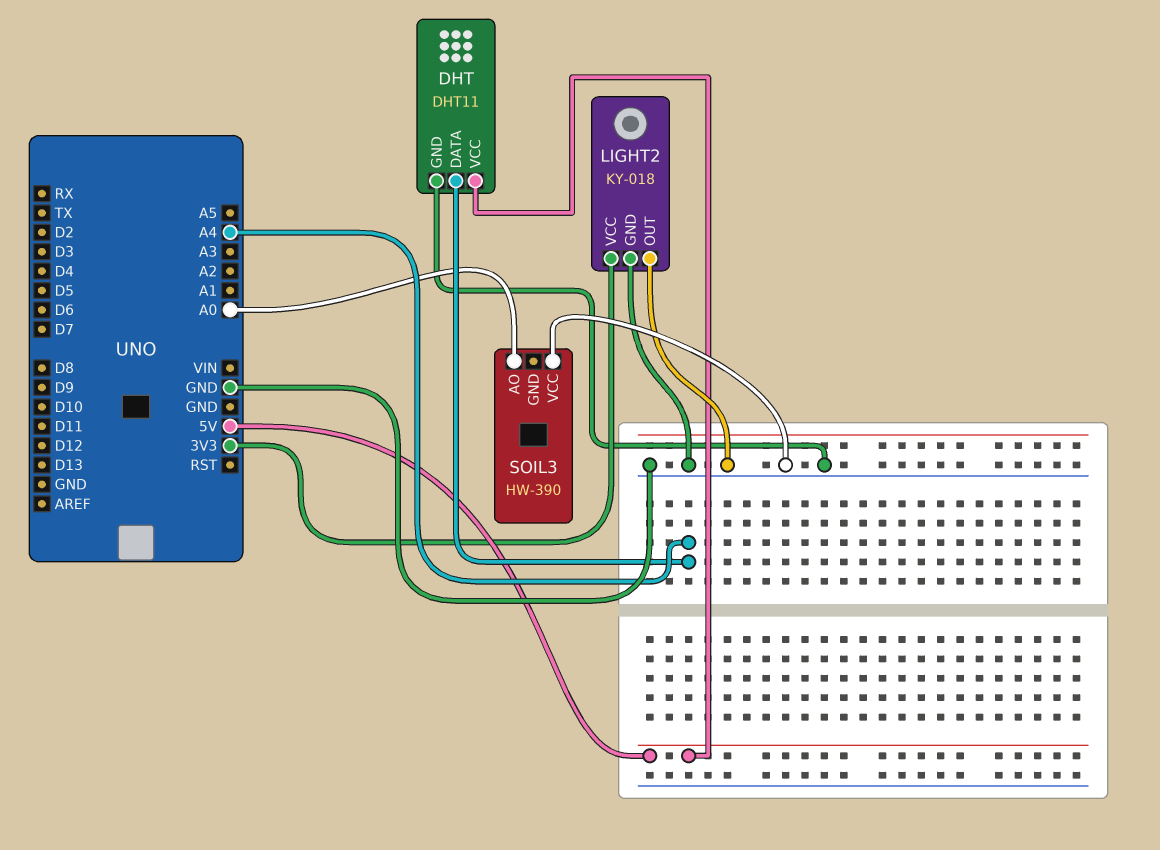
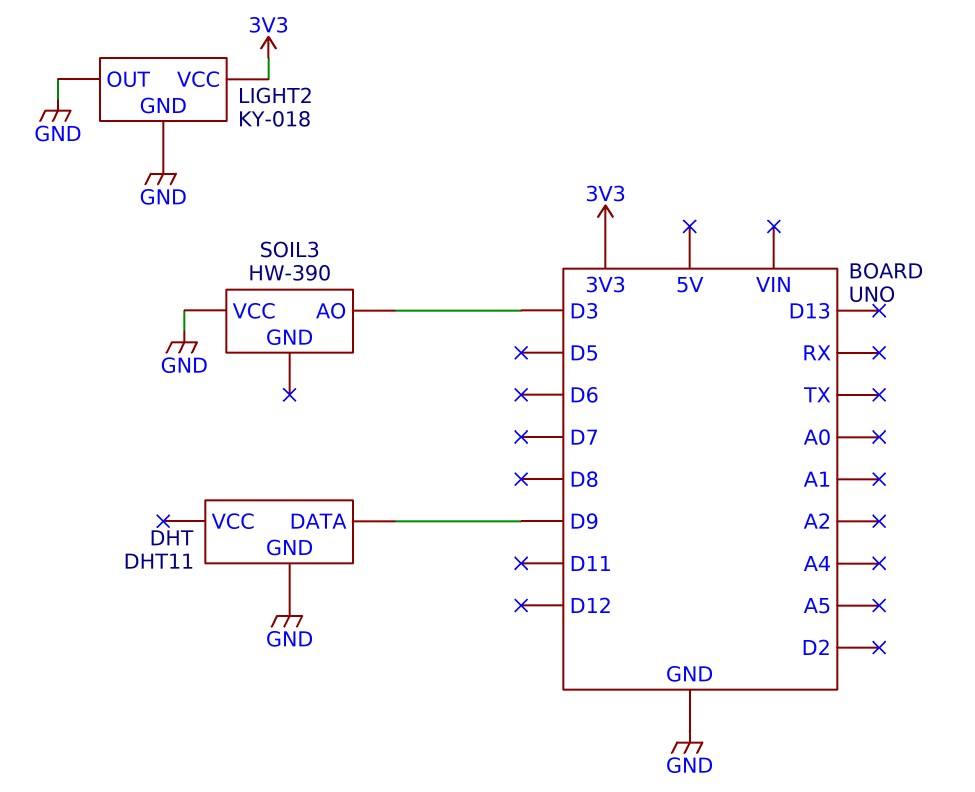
DHT pin DATA: A4 -> D9
DHT pin VCC: 5V -> none
SOIL3 pin AO: A0 -> D3

